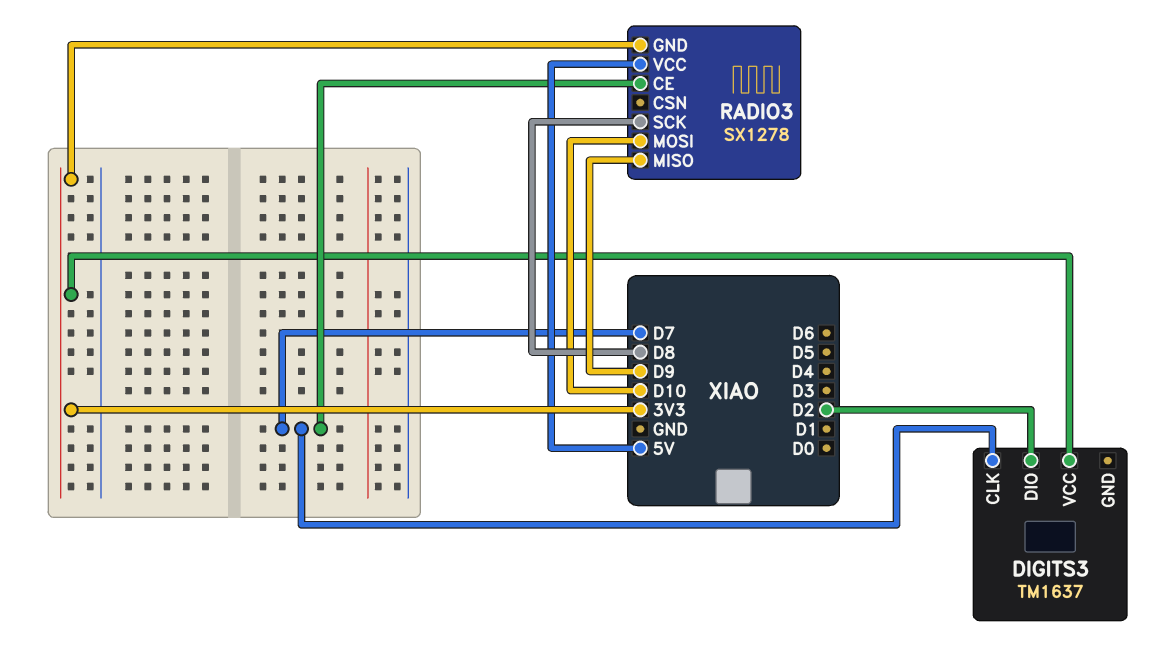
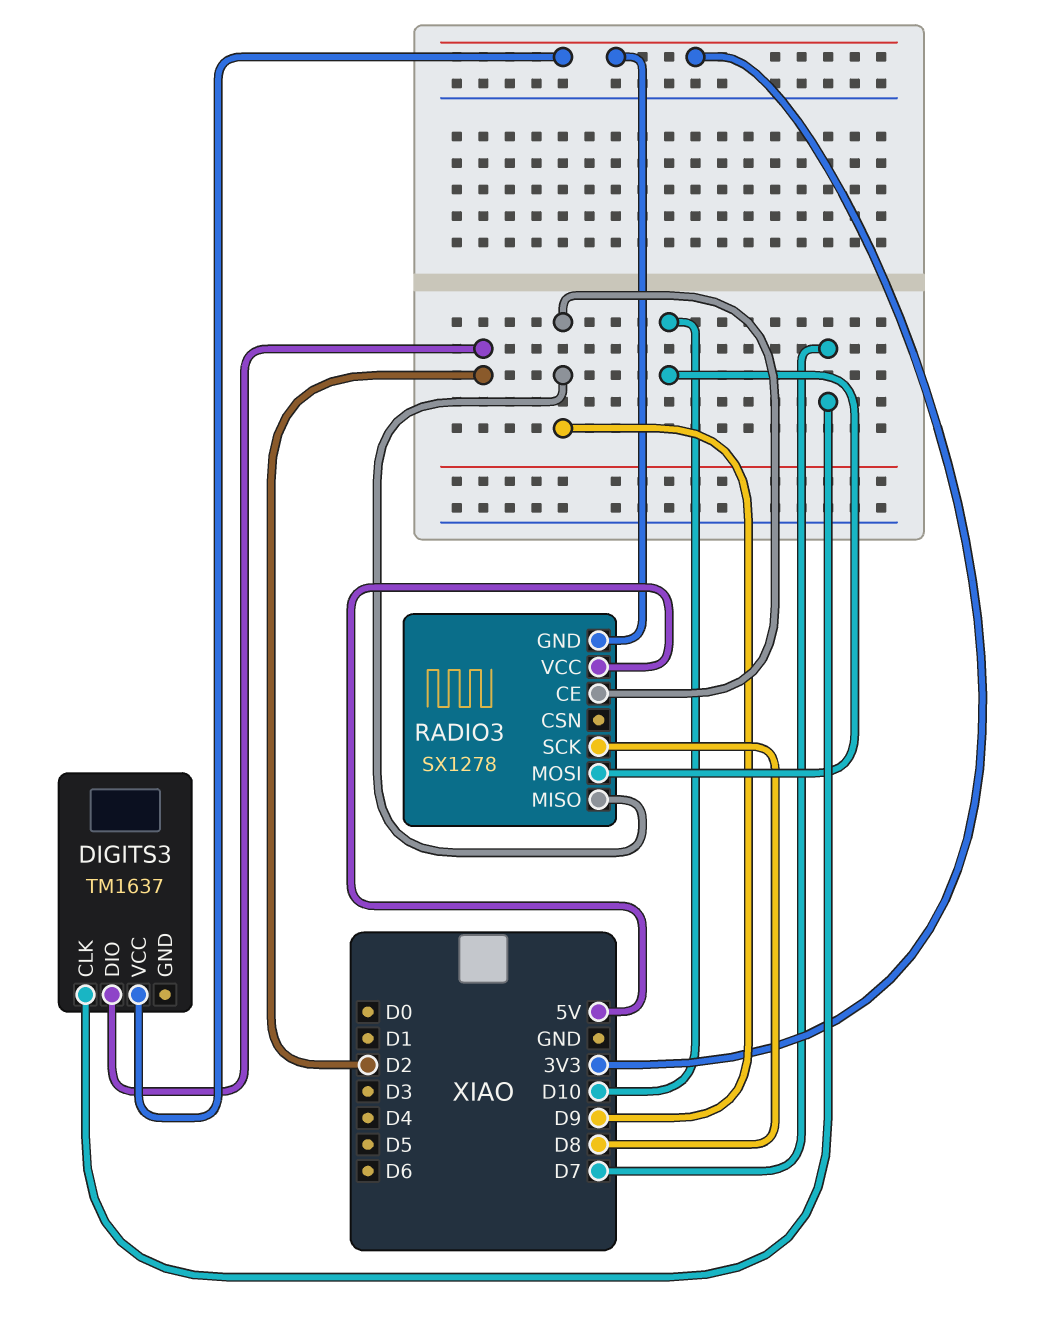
RADIO3 pin CE: D7 -> D9

